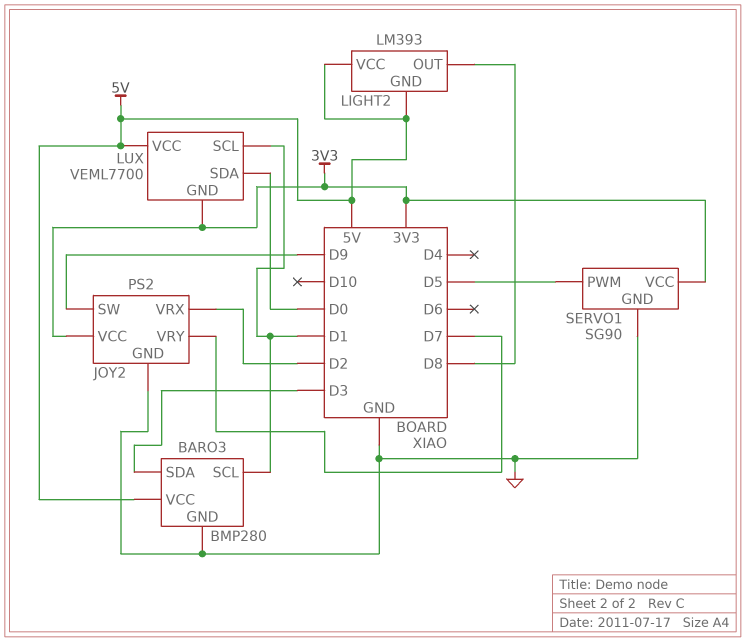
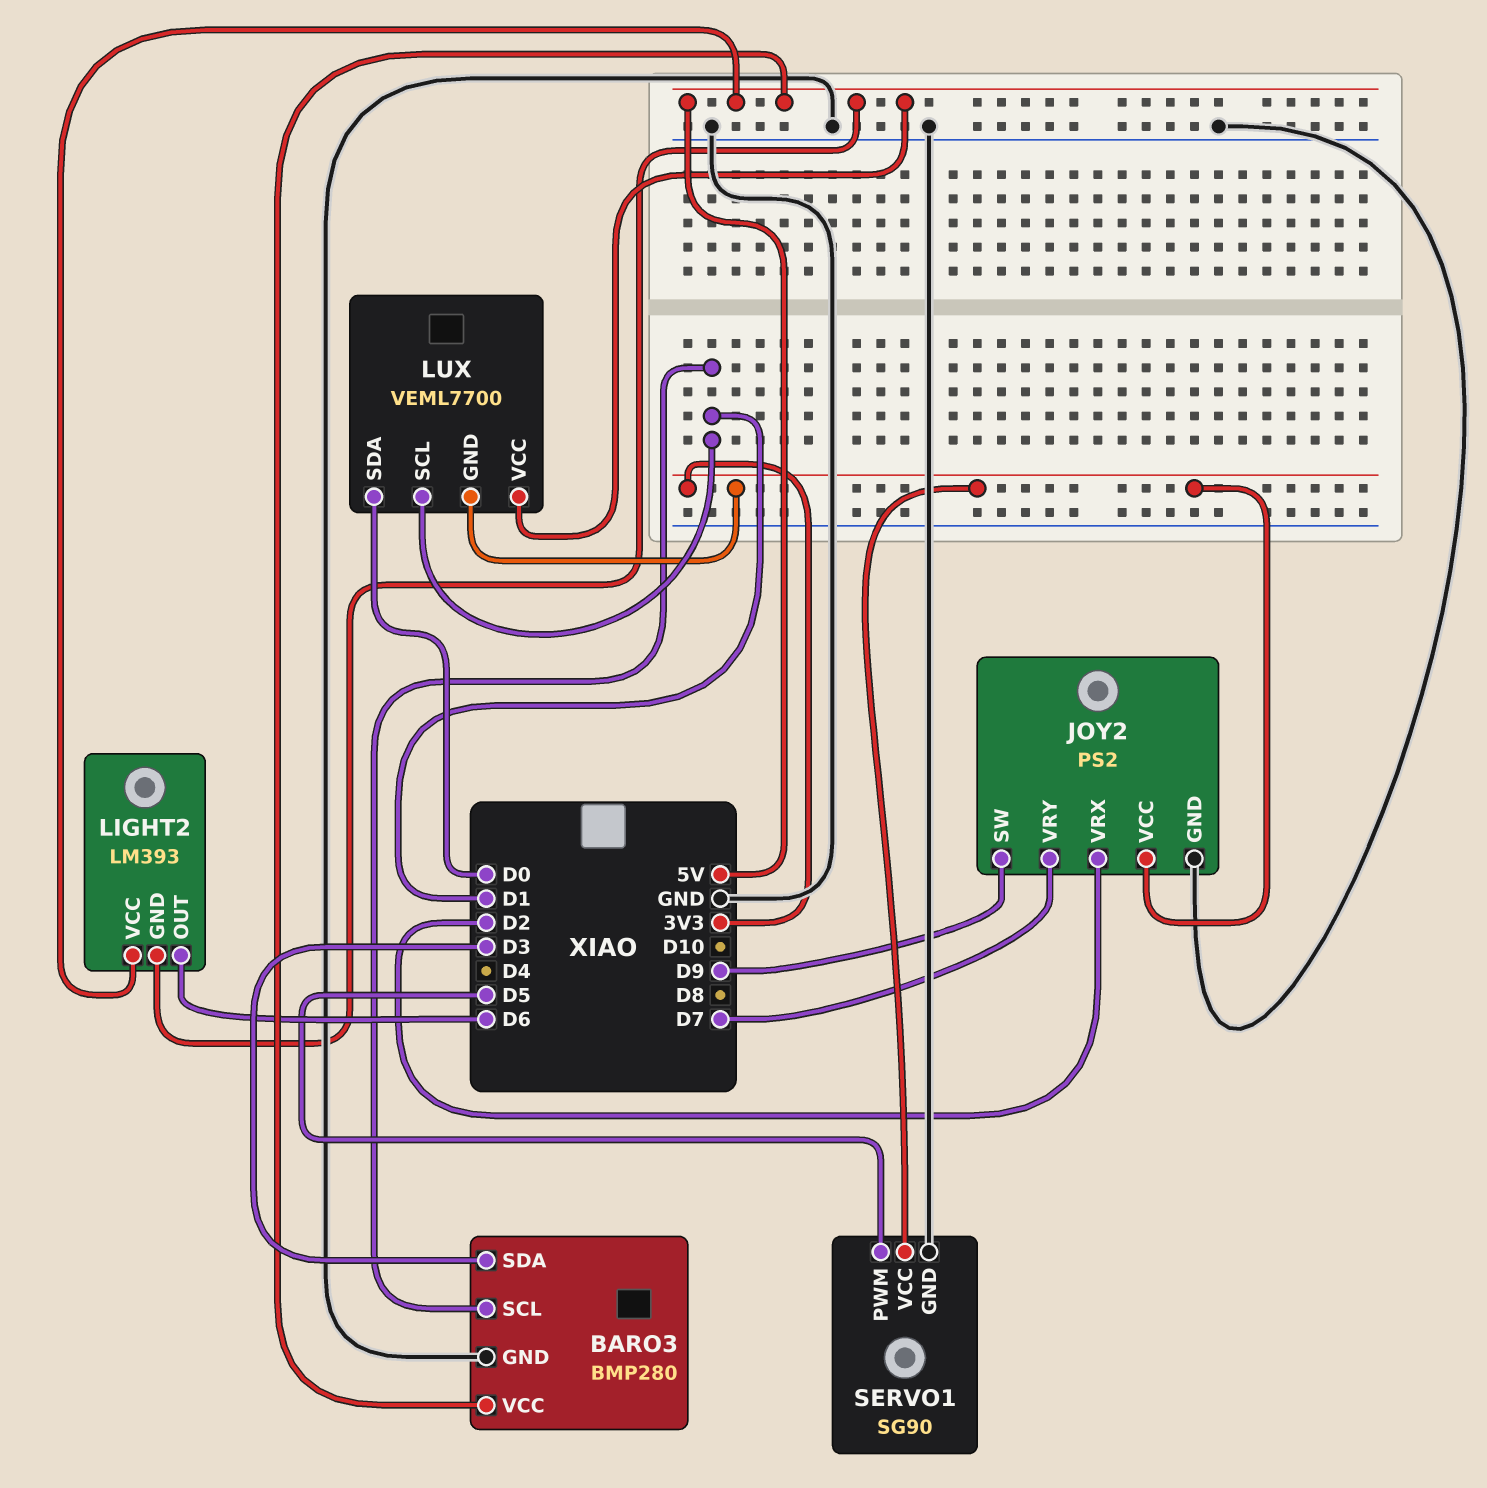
LIGHT2 pin OUT: D8 -> D6

